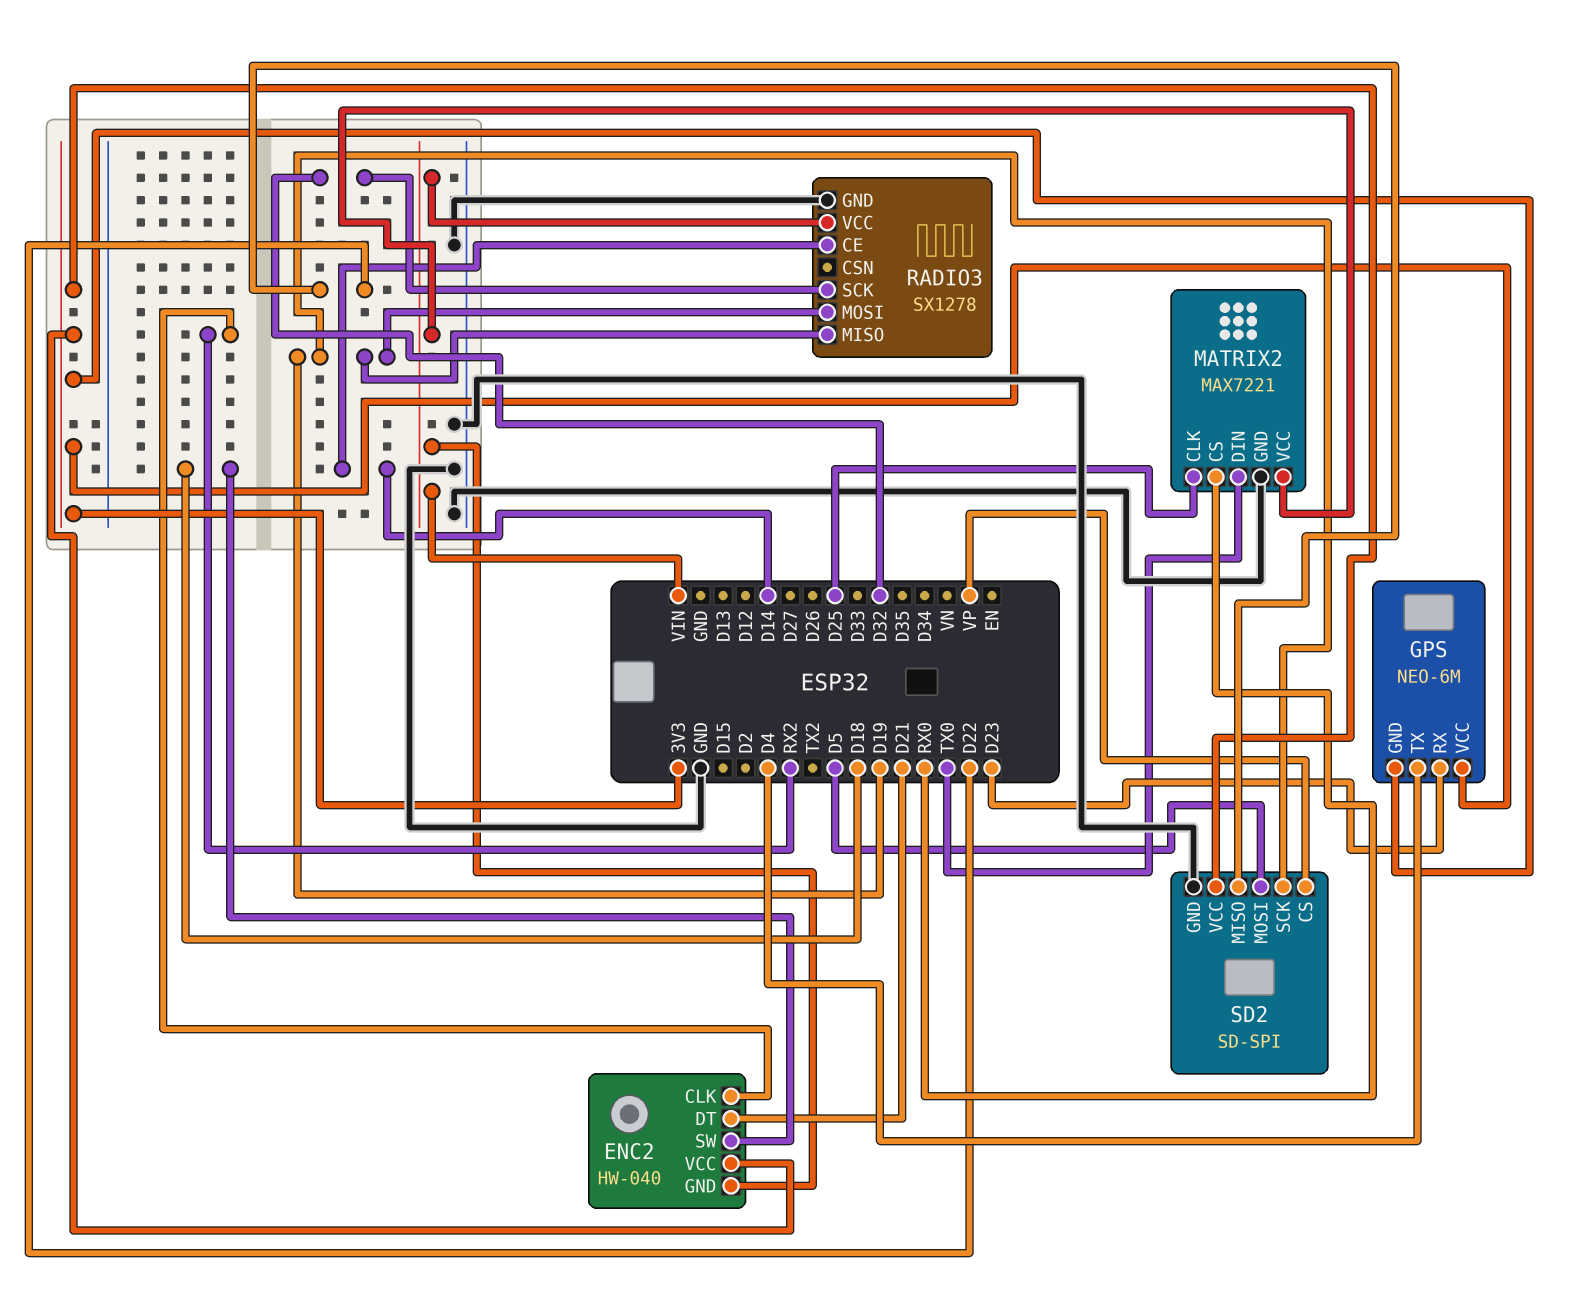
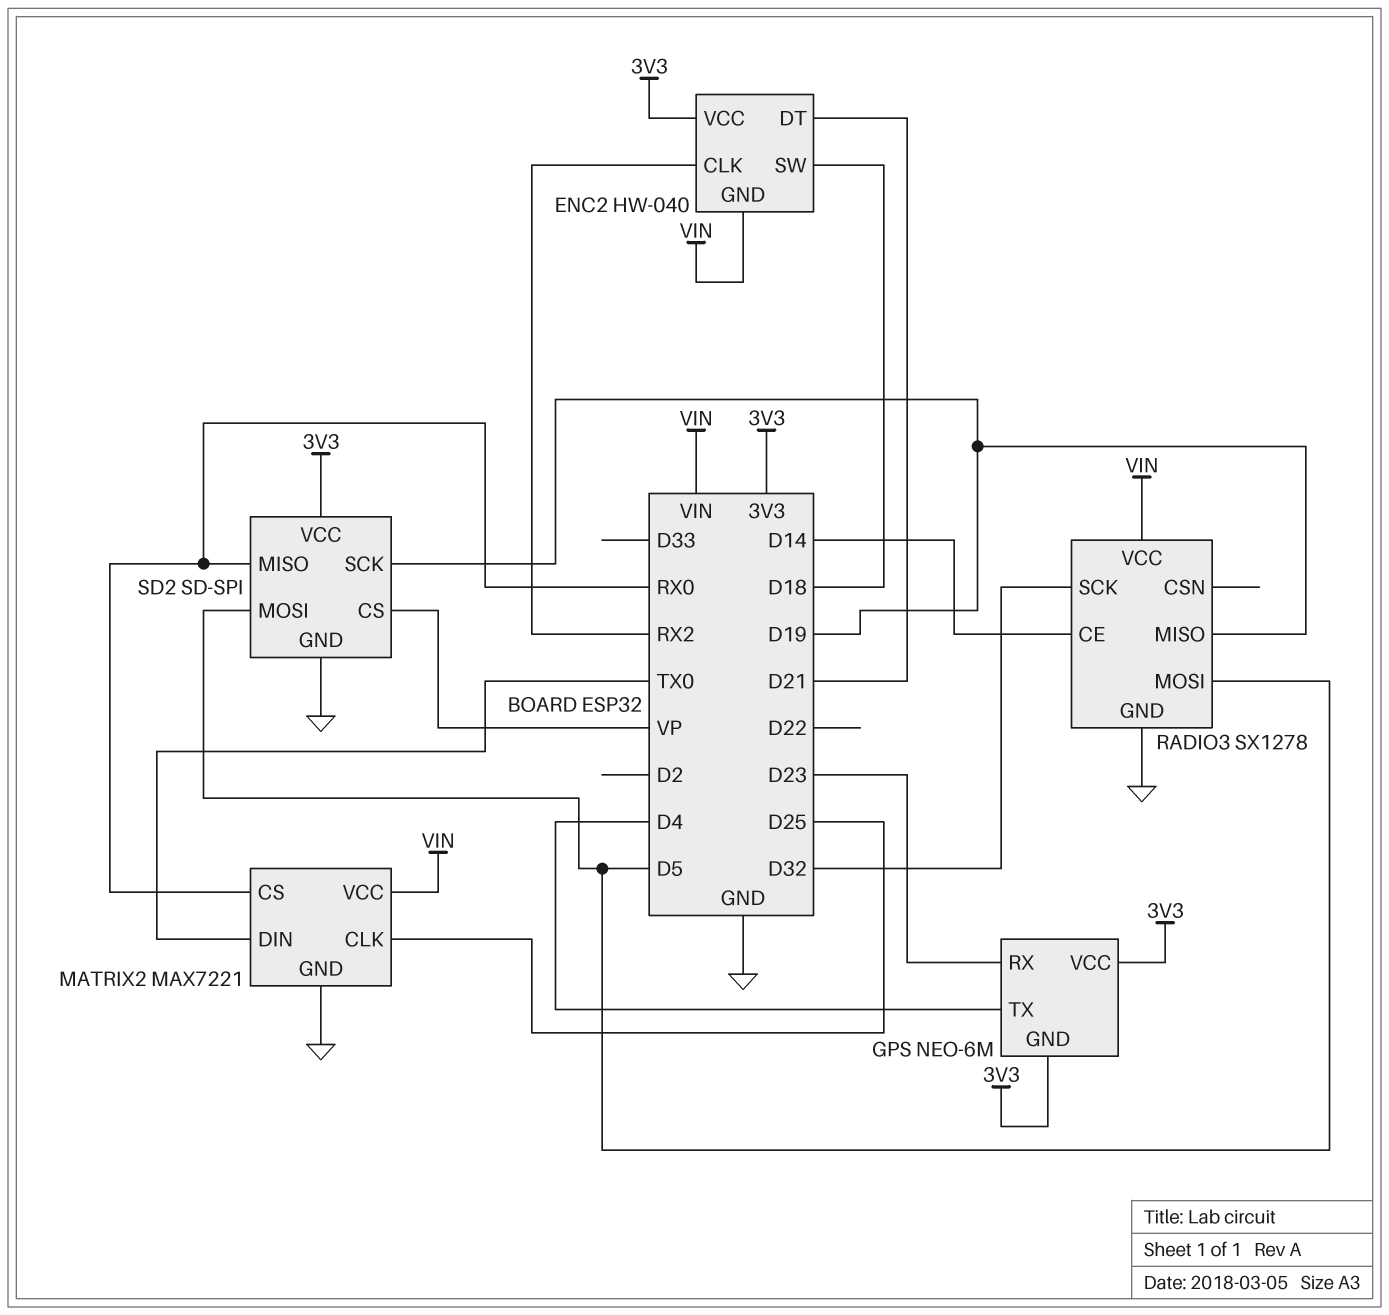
RADIO3 pin MOSI: D19 -> D5
SD2 pin MISO: D22 -> RX0

